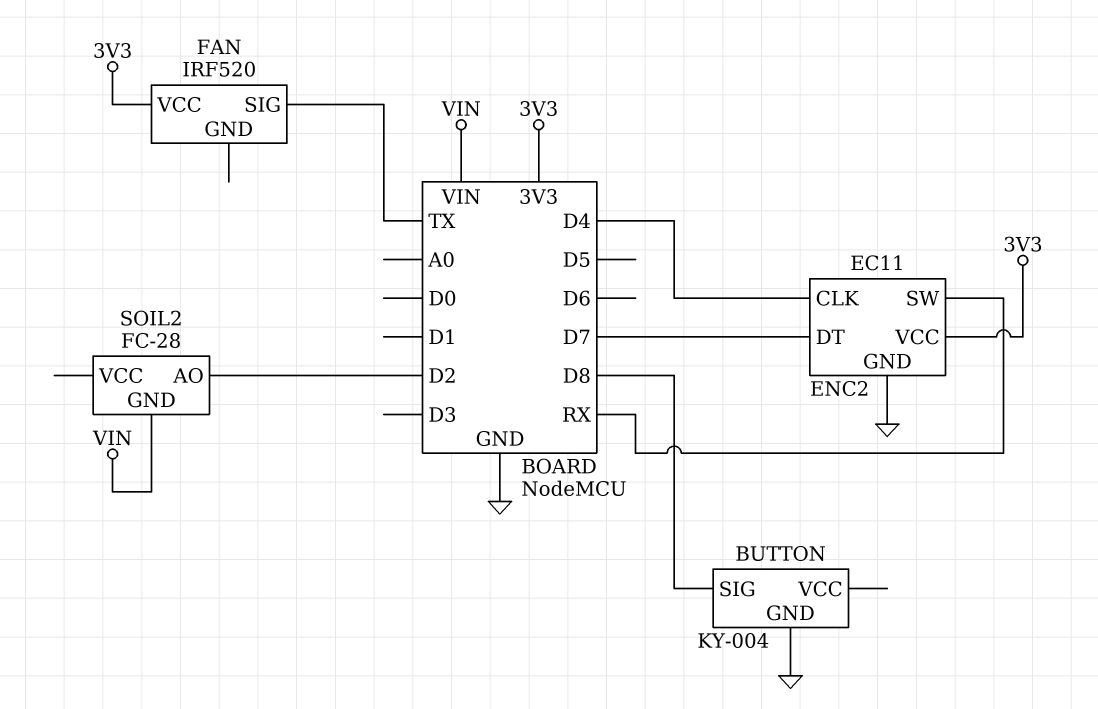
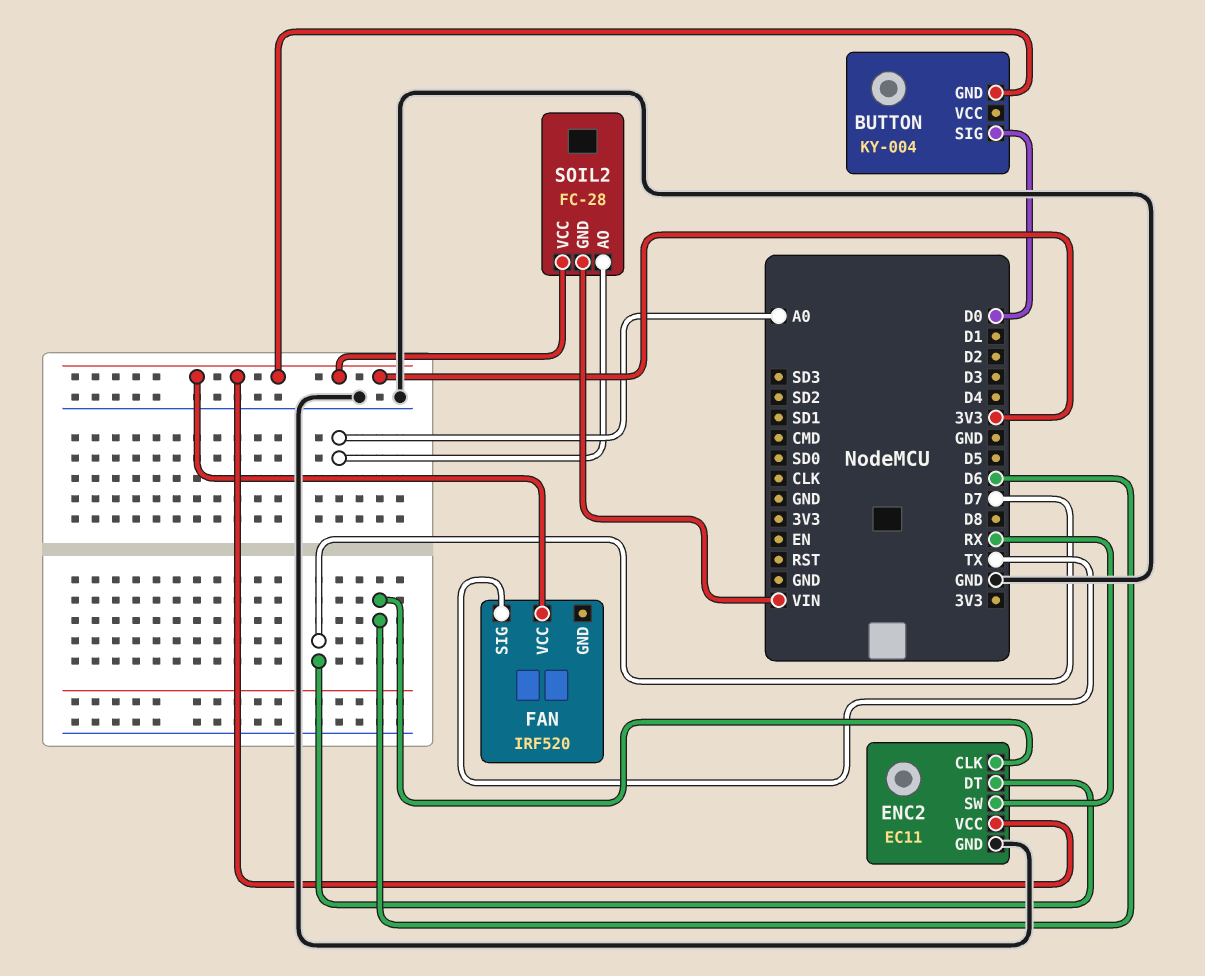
BUTTON pin GND: GND -> 3V3
BUTTON pin SIG: D8 -> D0
ENC2 pin CLK: D4 -> D6
SOIL2 pin AO: D2 -> A0
SOIL2 pin VCC: none -> 3V3

